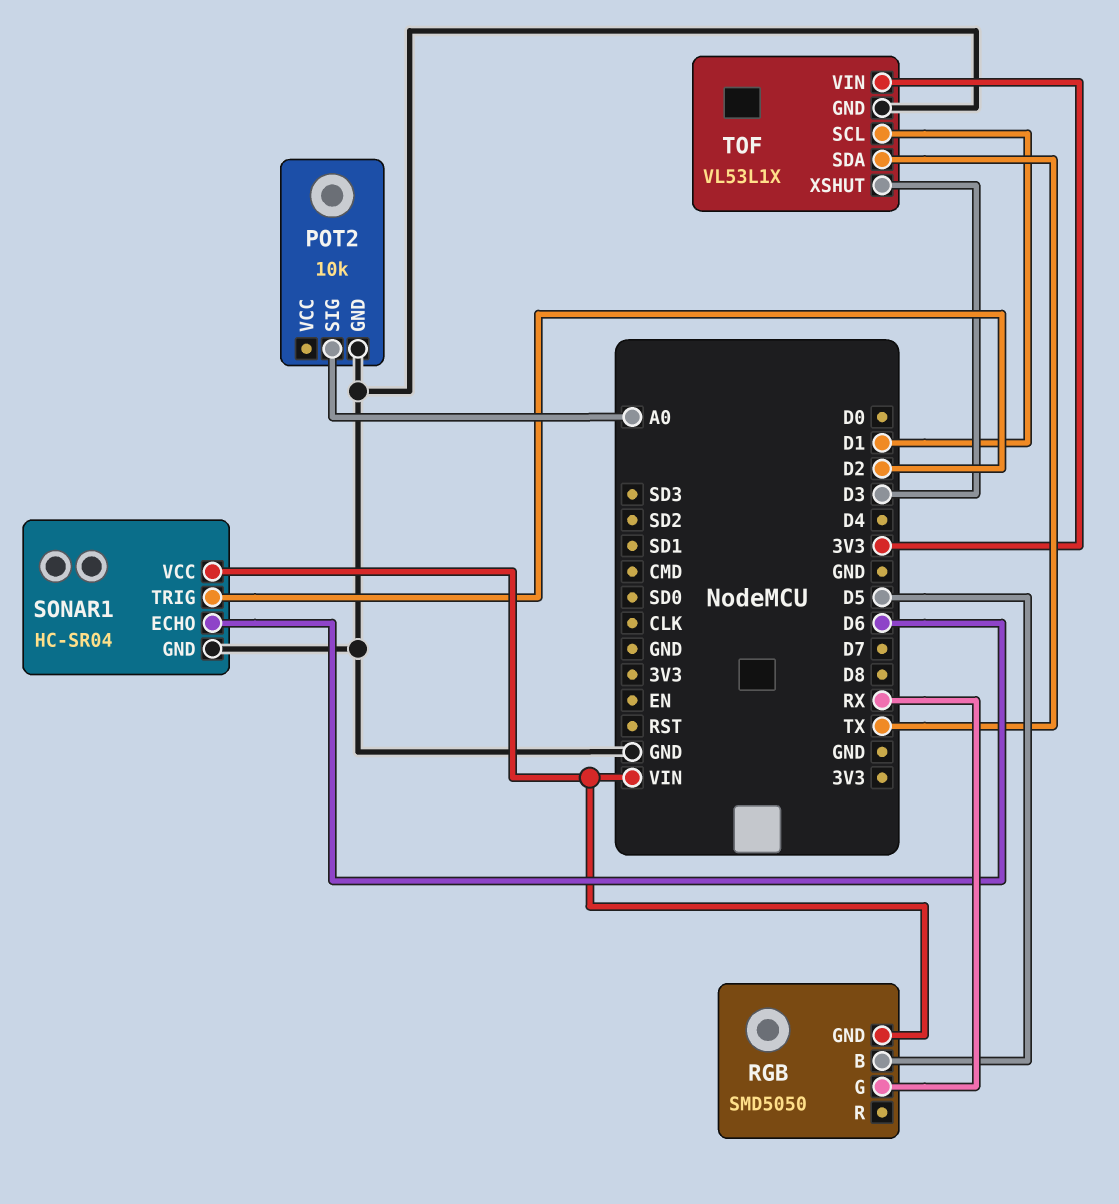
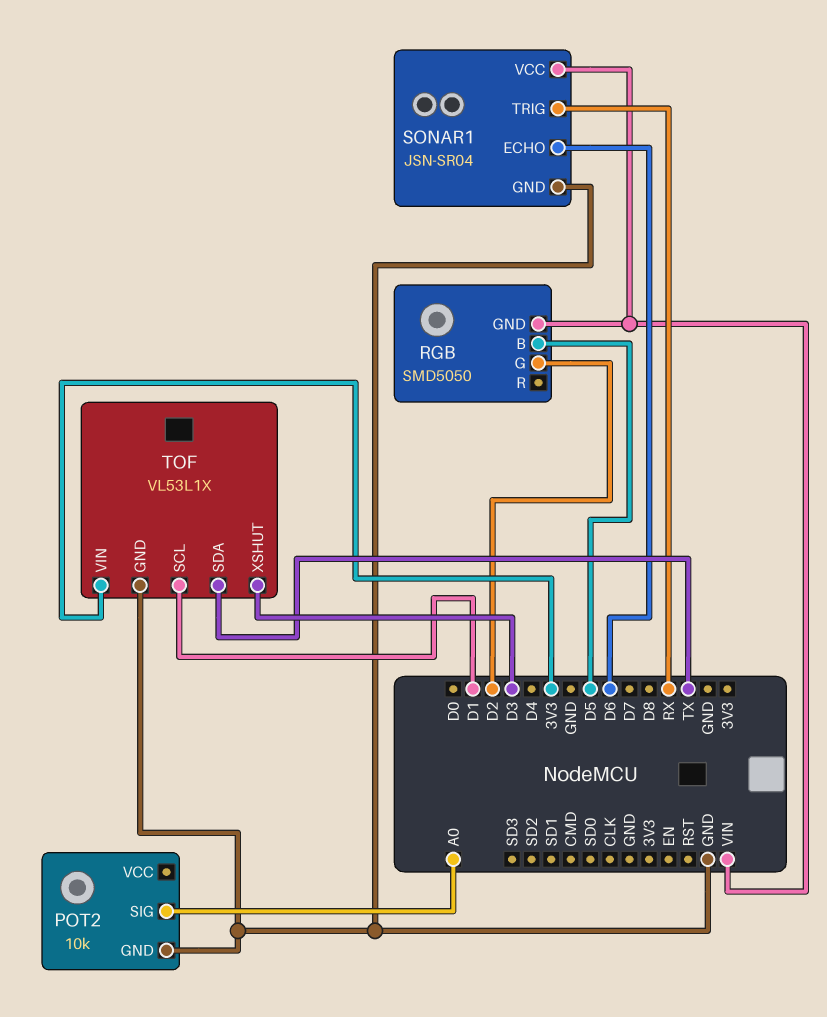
RGB pin G: RX -> D2
SONAR1: HC-SR04 -> JSN-SR04
SONAR1 pin TRIG: D2 -> RX

